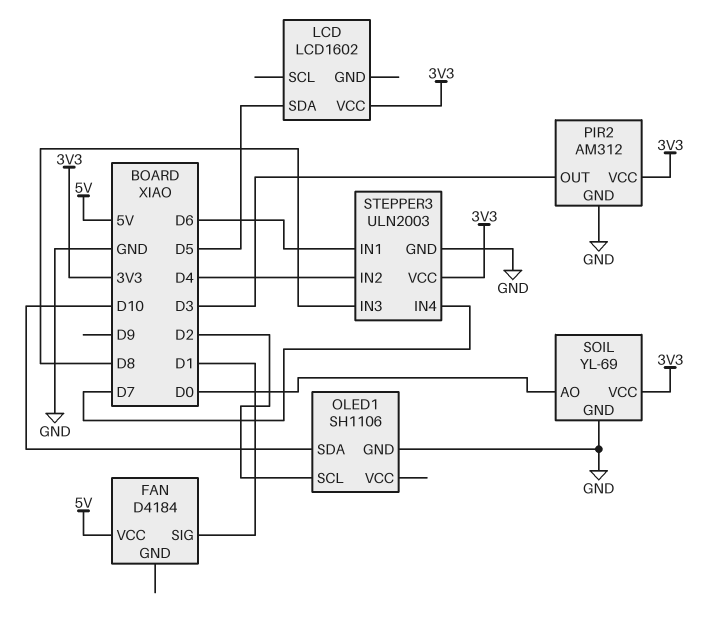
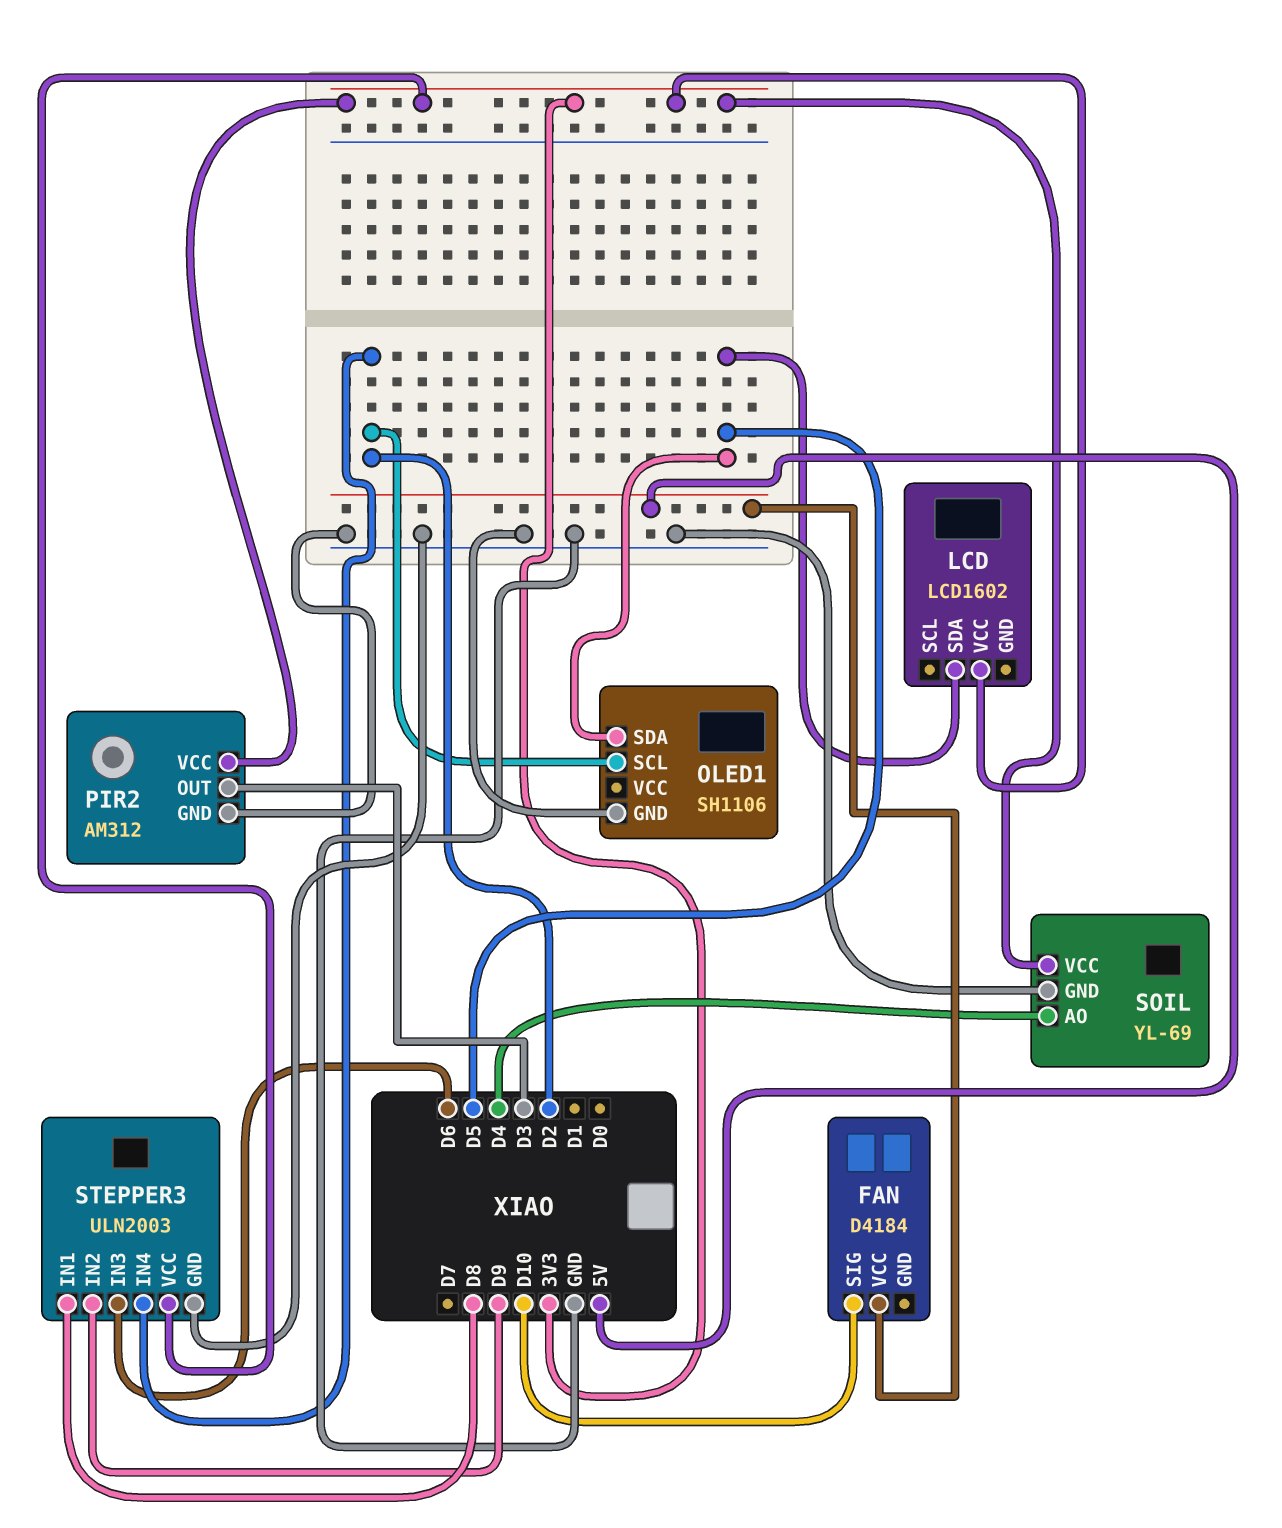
FAN pin SIG: D1 -> D10
OLED1 pin SDA: D10 -> D5
SOIL pin AO: D0 -> D4
STEPPER3 pin IN1: D6 -> D8
STEPPER3 pin IN2: D4 -> D9
STEPPER3 pin IN3: D8 -> D6
STEPPER3 pin IN4: D7 -> D2

